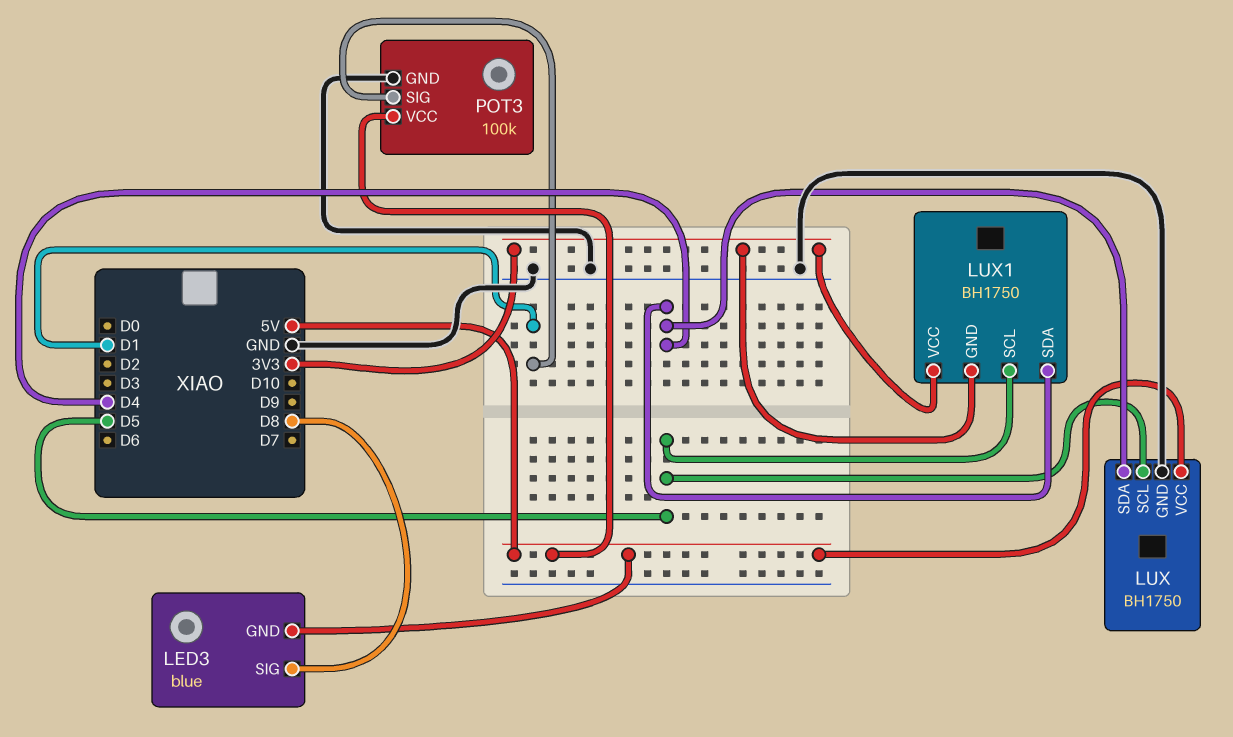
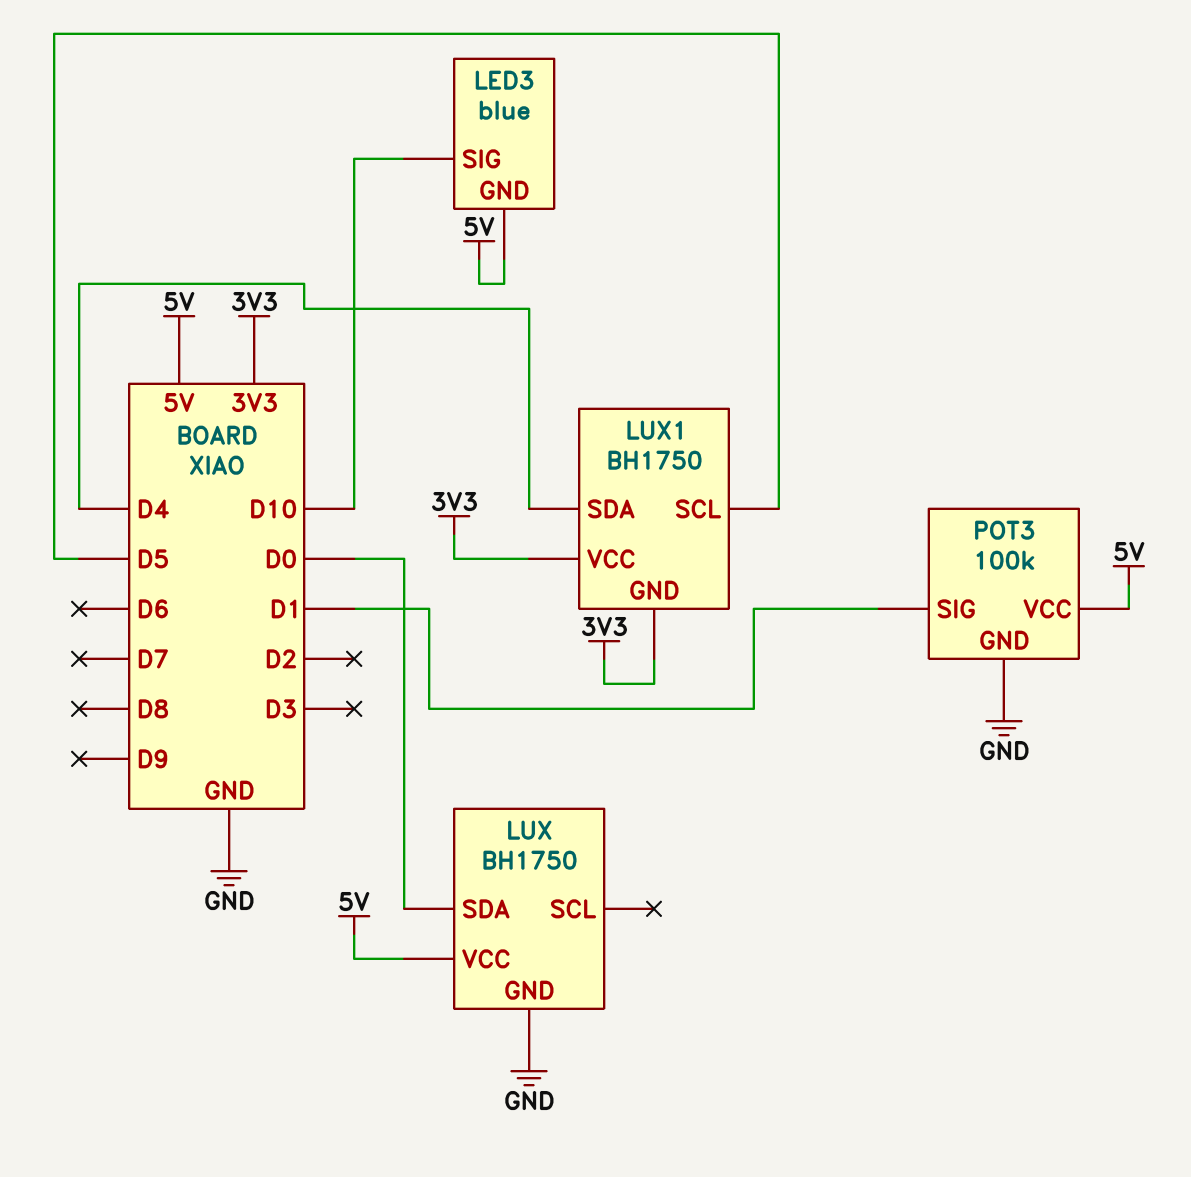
LED3 pin SIG: D8 -> D10
LUX pin SCL: D5 -> none
LUX pin SDA: D4 -> D0

